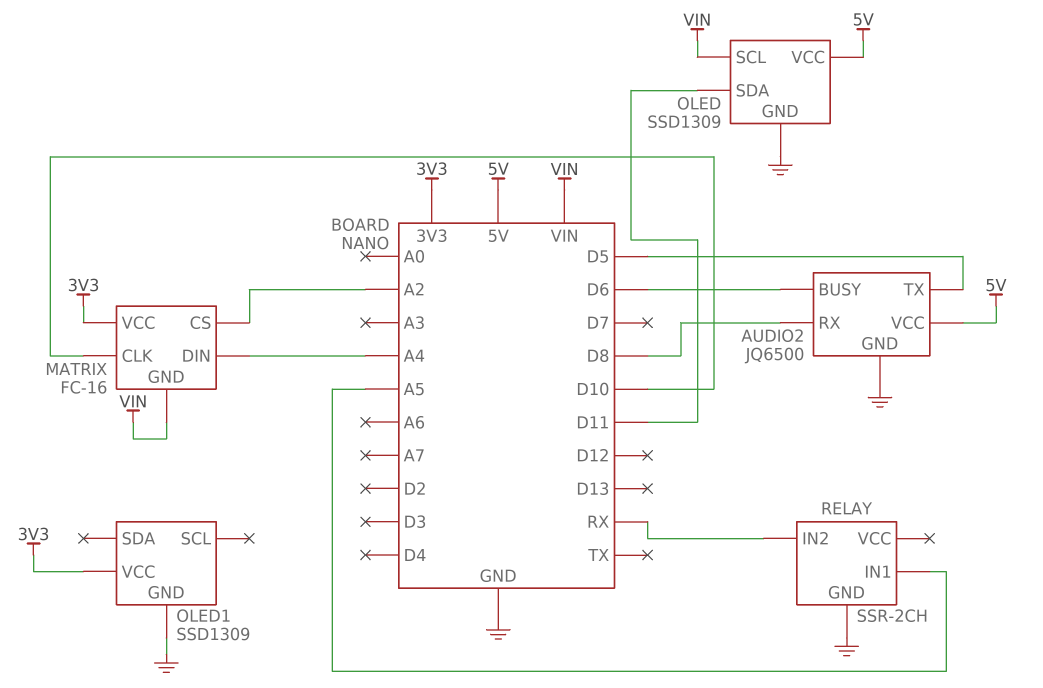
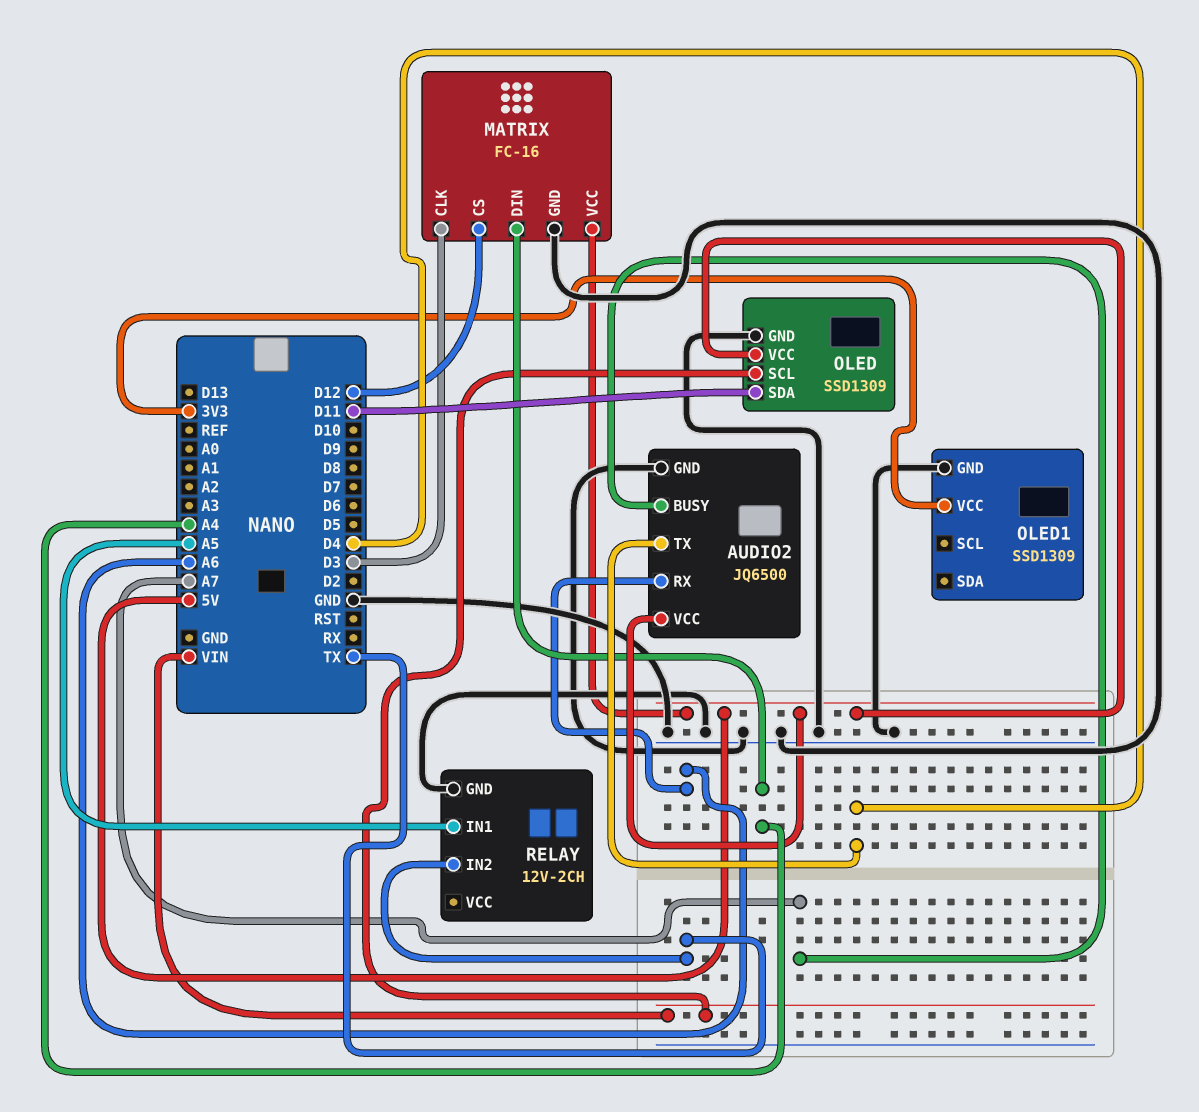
AUDIO2 pin BUSY: D6 -> A7
AUDIO2 pin RX: D8 -> A6
AUDIO2 pin TX: D5 -> D4
MATRIX pin CLK: D10 -> D3
MATRIX pin CS: A2 -> D12
MATRIX pin GND: VIN -> GND
MATRIX pin VCC: 3V3 -> 5V
RELAY: SSR-2CH -> 12V-2CH
RELAY pin IN2: RX -> TX

